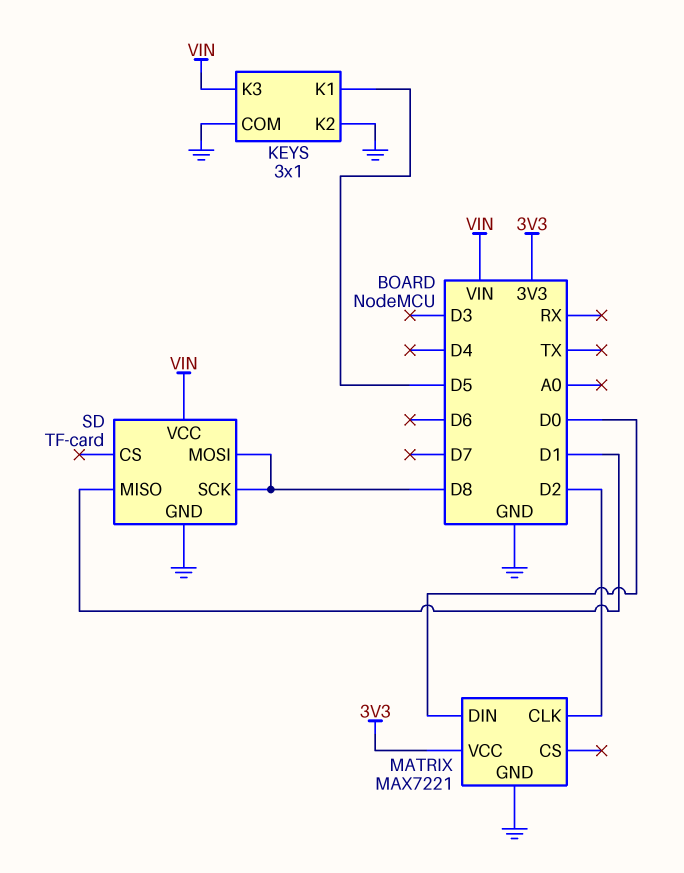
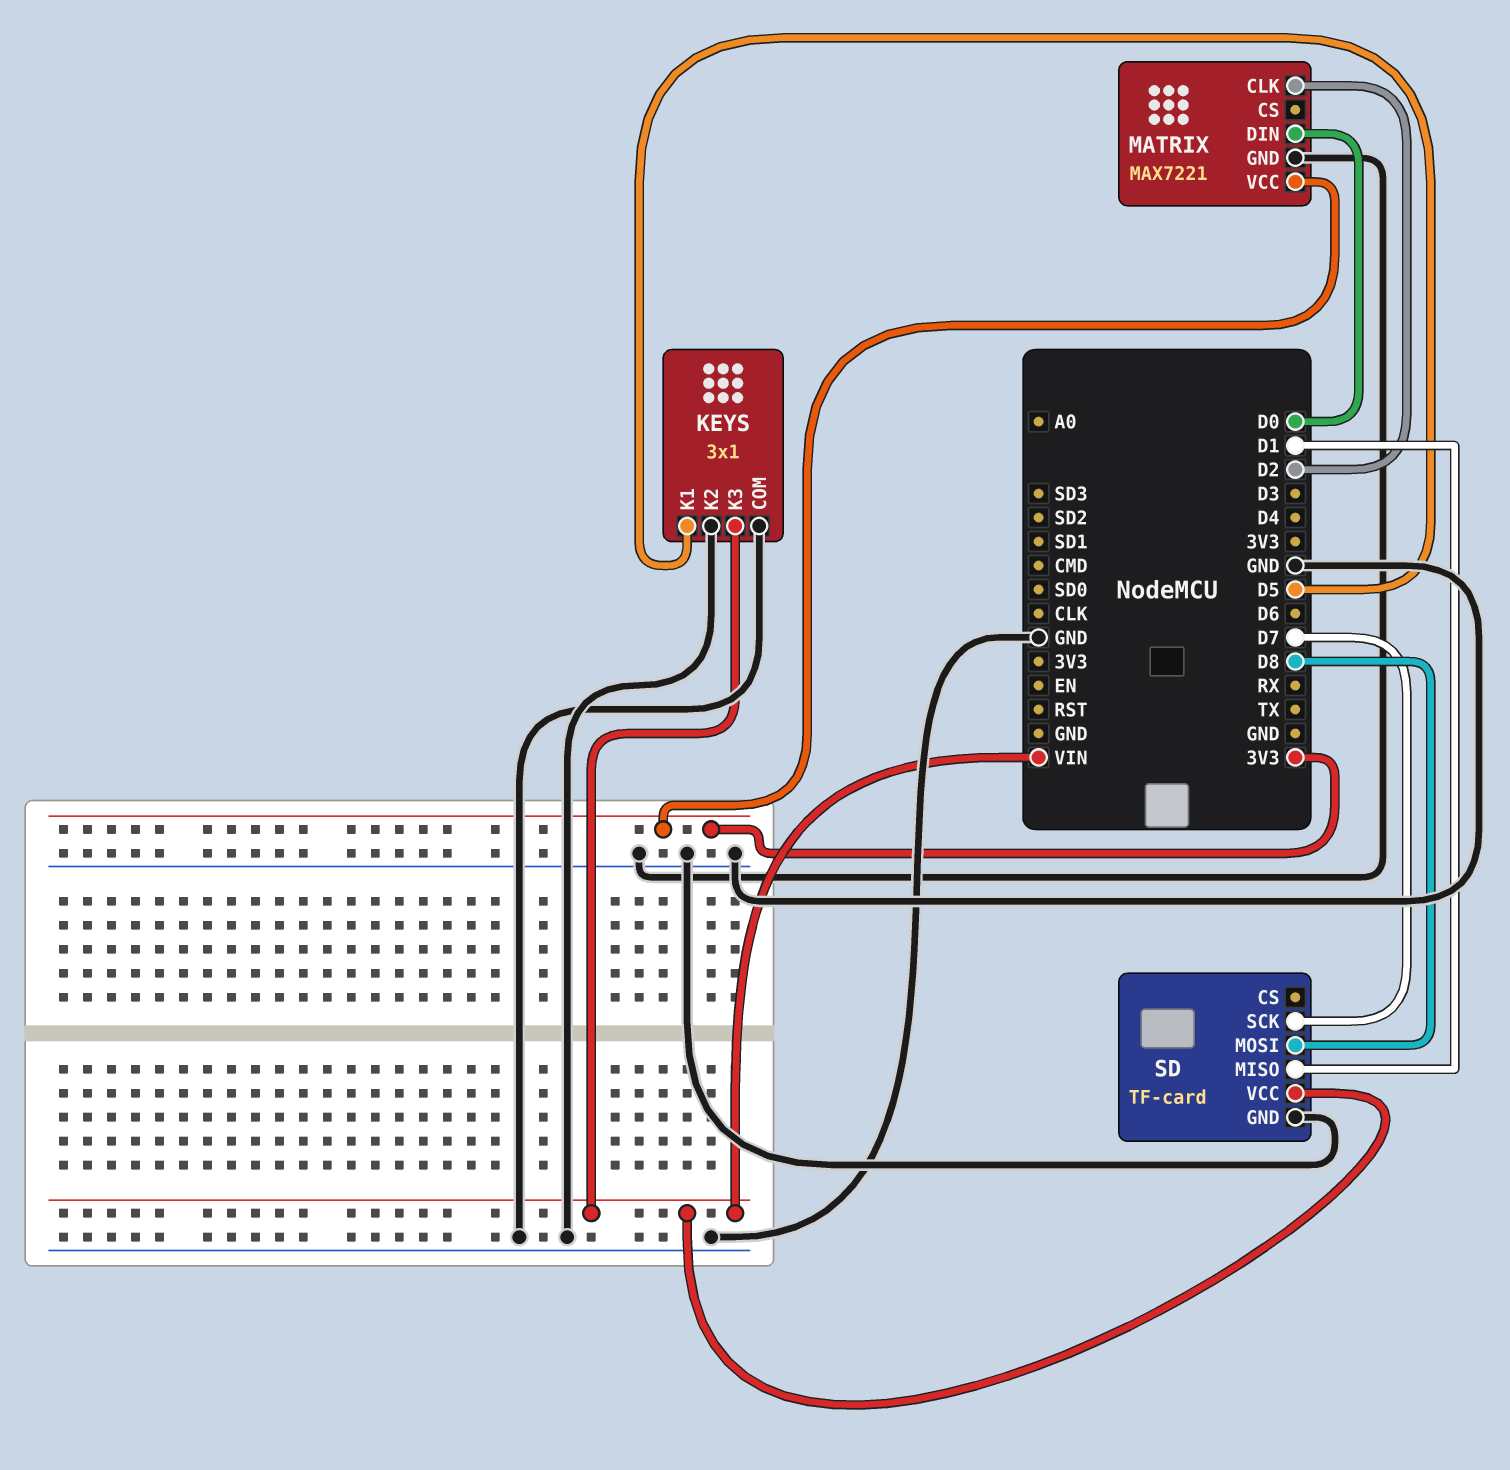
SD pin SCK: D8 -> D7

